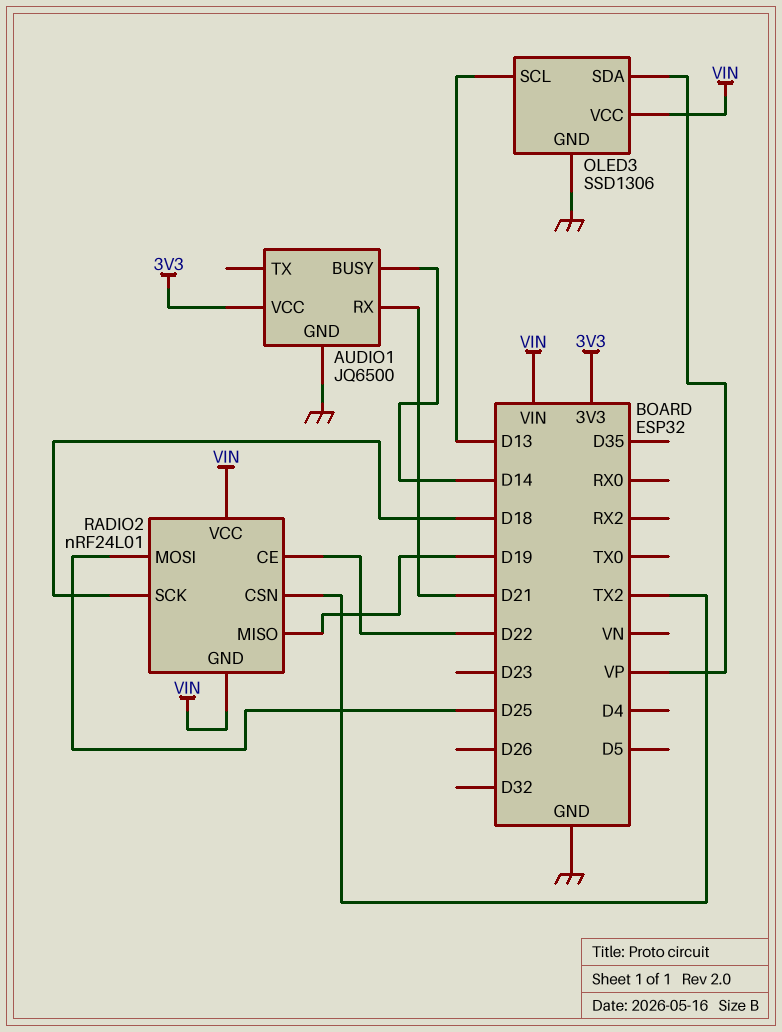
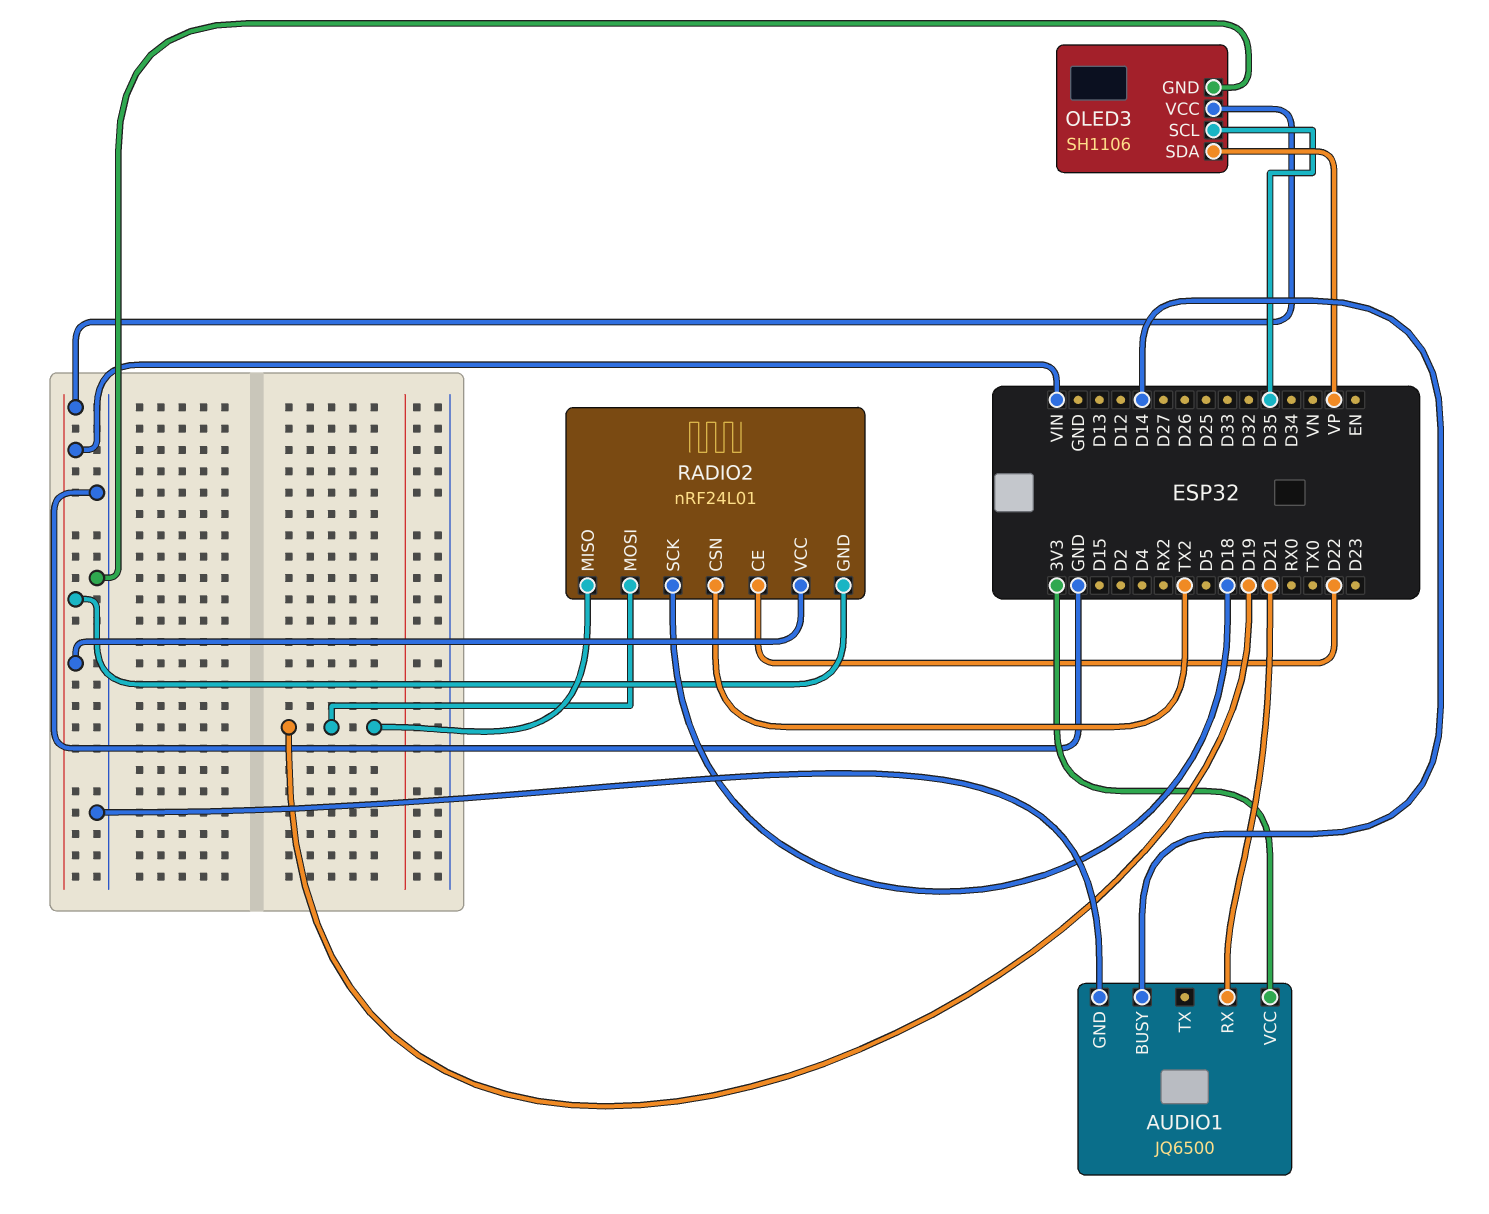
OLED3: SSD1306 -> SH1106
OLED3 pin SCL: D13 -> D35
RADIO2 pin MOSI: D25 -> D19

